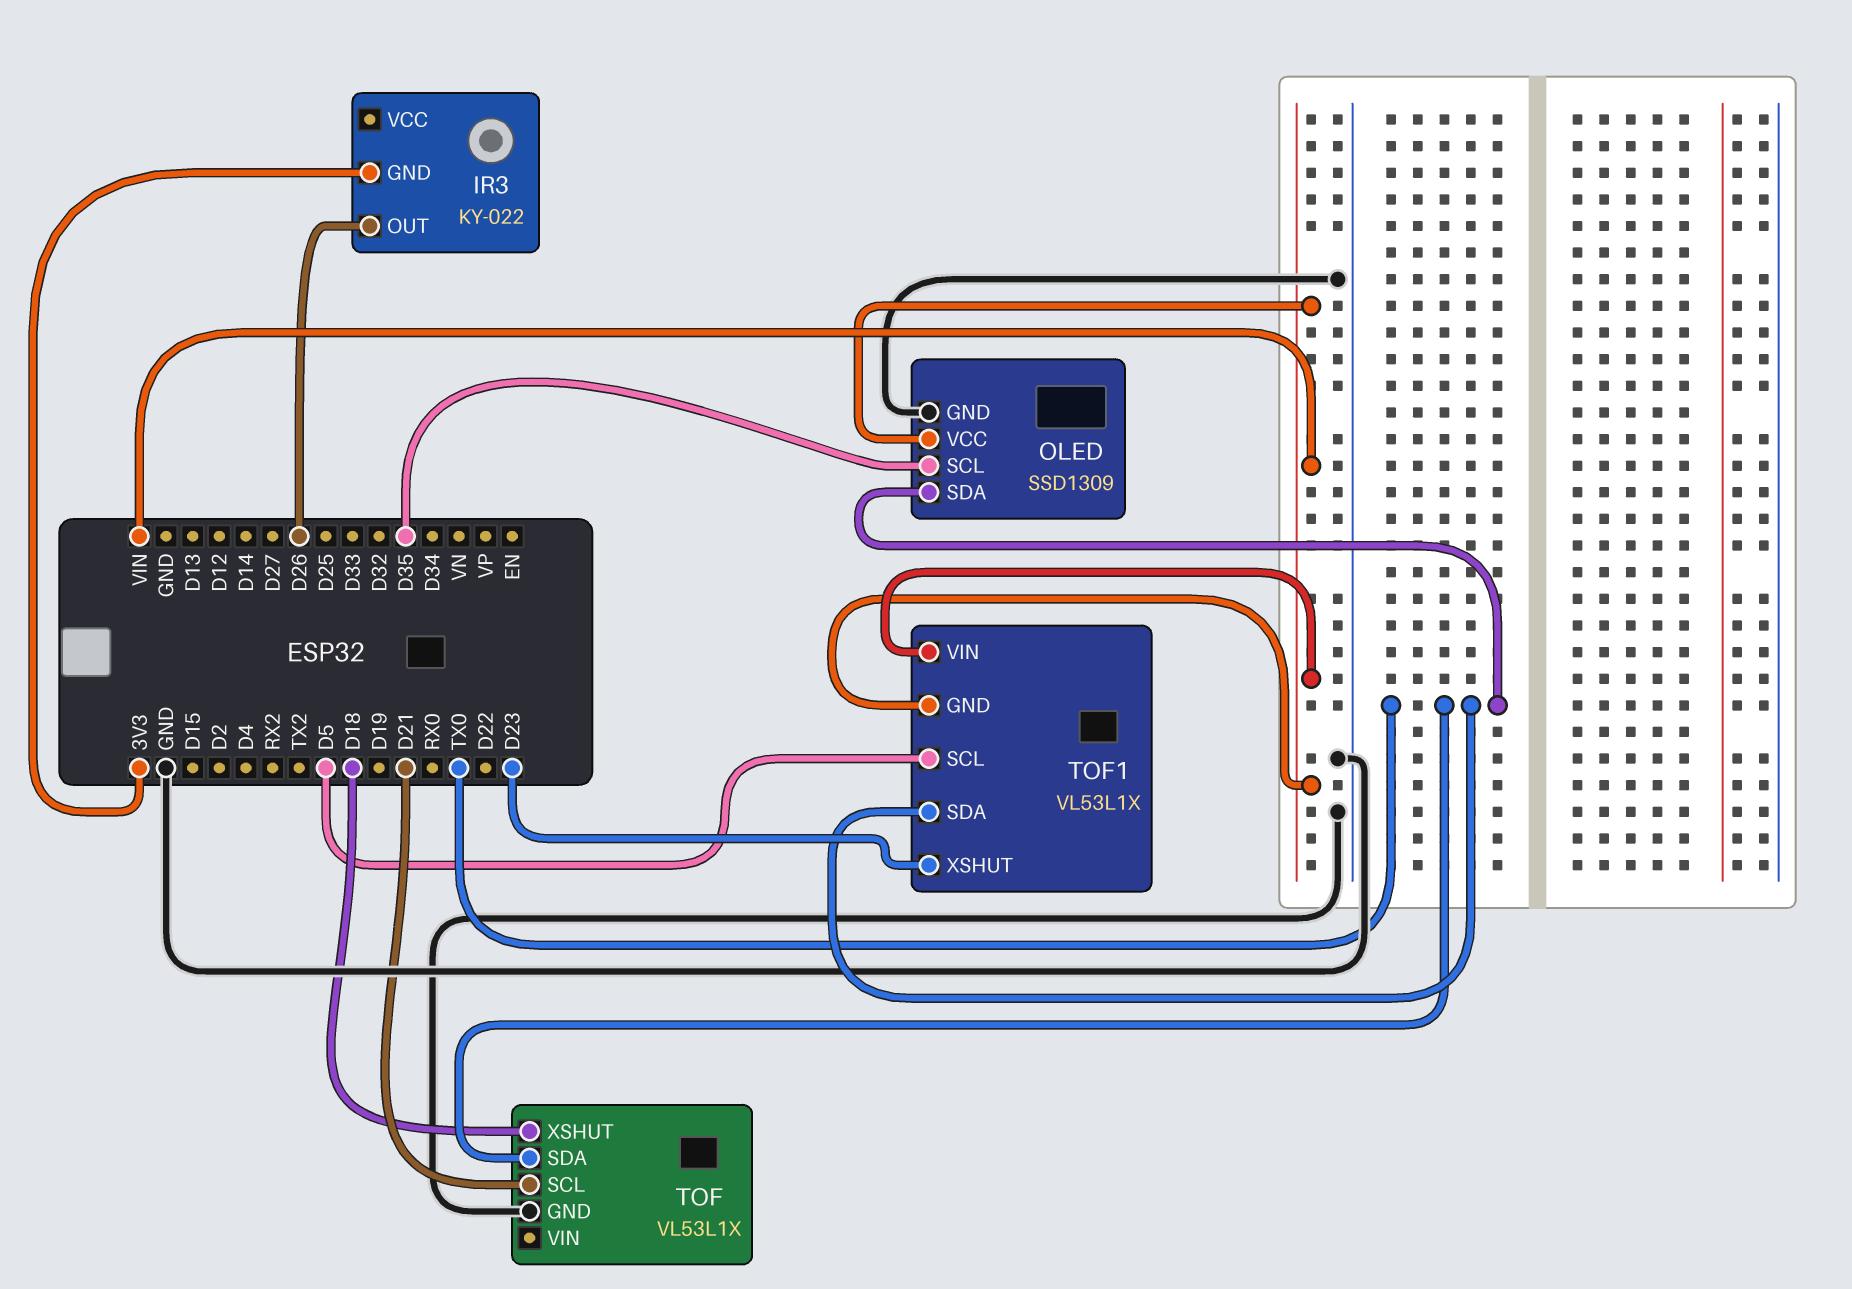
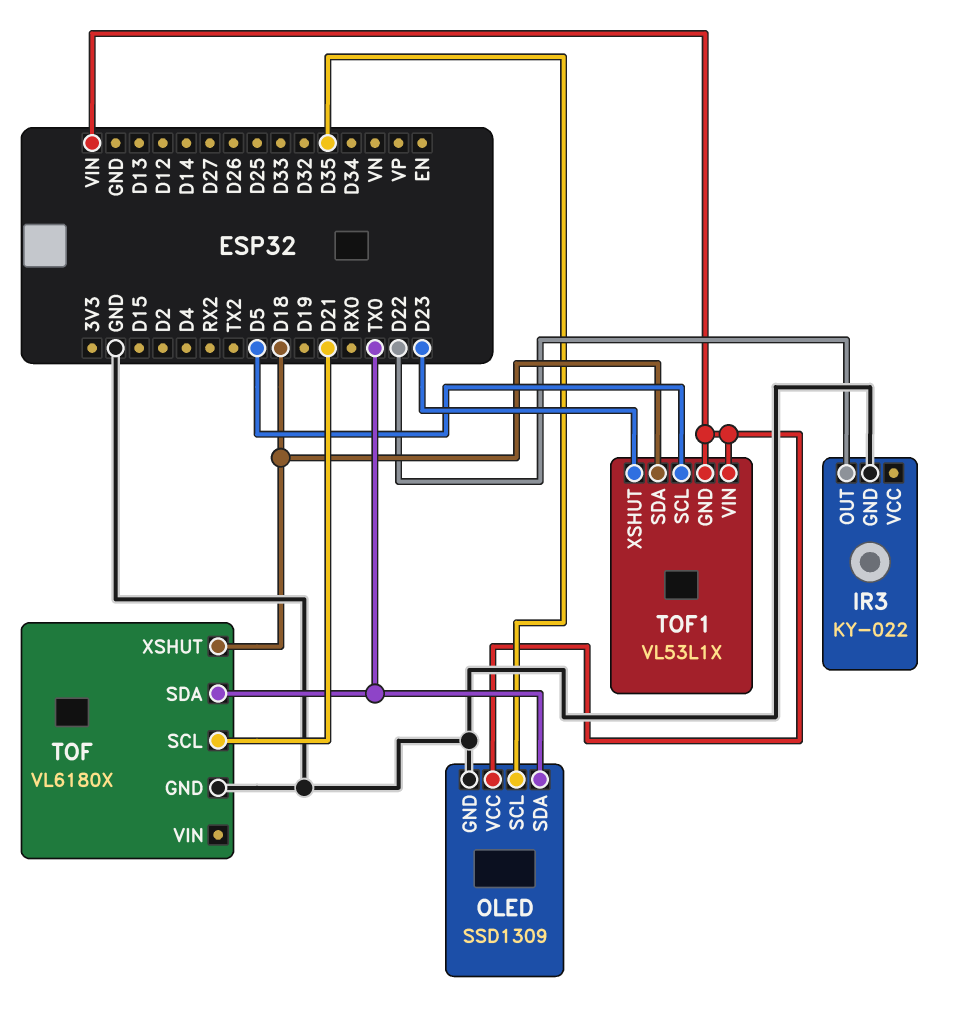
IR3 pin GND: 3V3 -> GND
IR3 pin OUT: D26 -> D22
TOF: VL53L1X -> VL6180X
TOF1 pin SDA: TX0 -> D18

